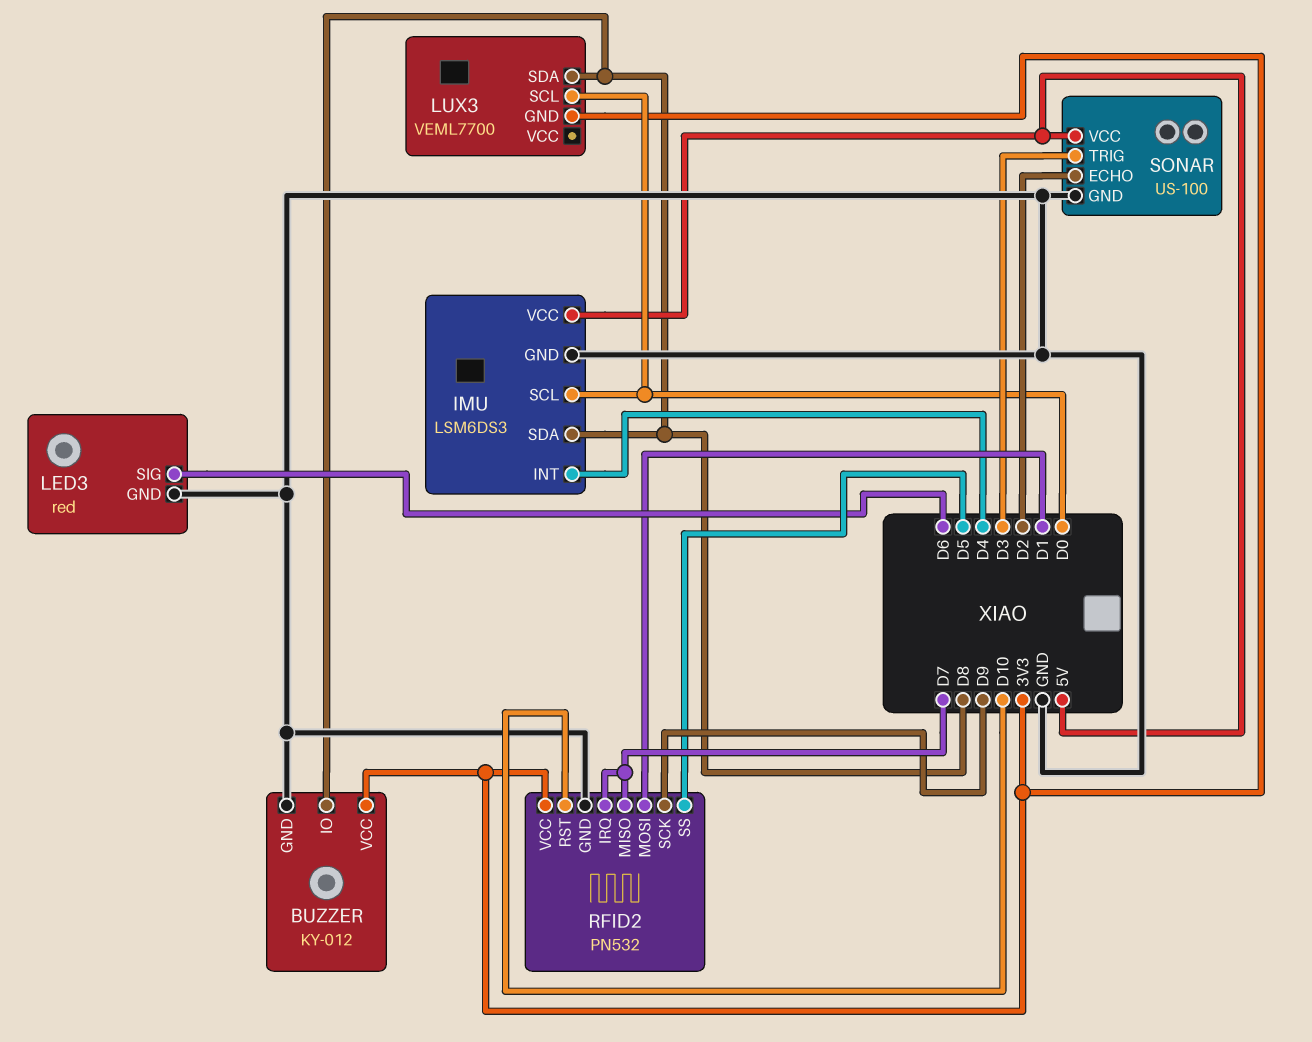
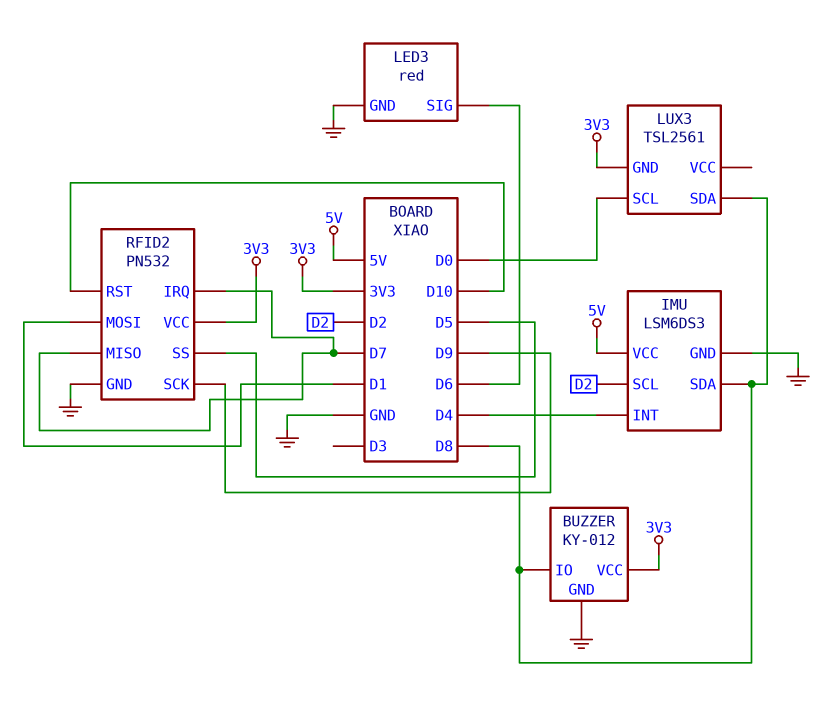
IMU pin SCL: D0 -> D2
LUX3: VEML7700 -> TSL2561
SONAR: US-100 -> none
SONAR pin ECHO: D2 -> none
SONAR pin GND: GND -> none
SONAR pin TRIG: D3 -> none
SONAR pin VCC: 5V -> none

